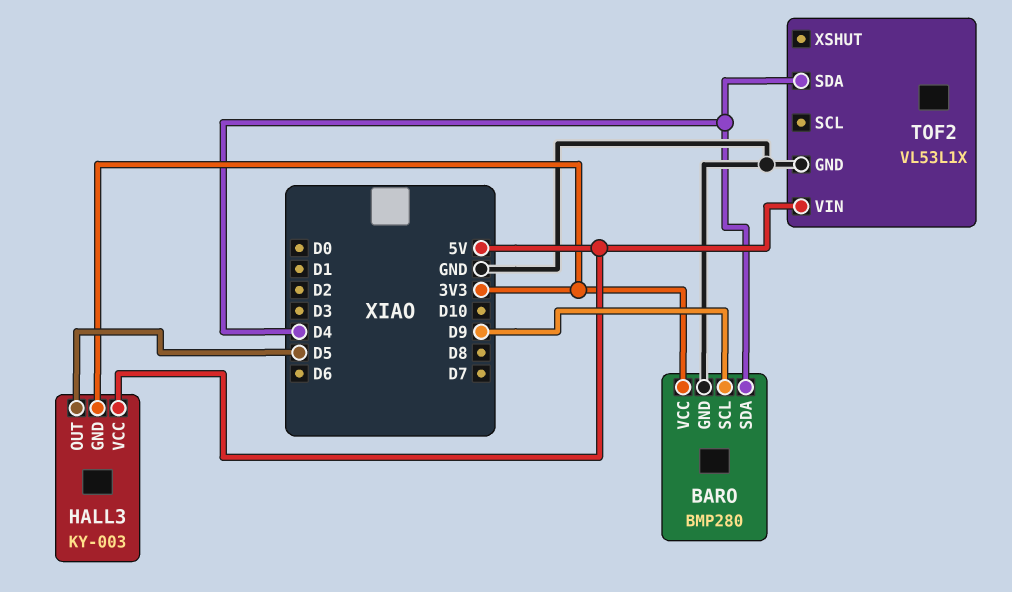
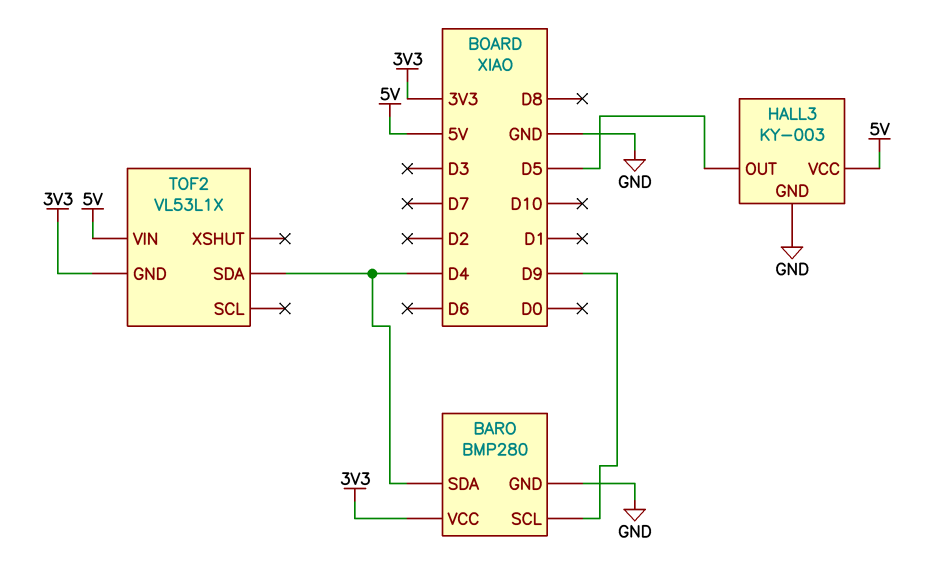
HALL3 pin GND: 3V3 -> GND
TOF2 pin GND: GND -> 3V3

